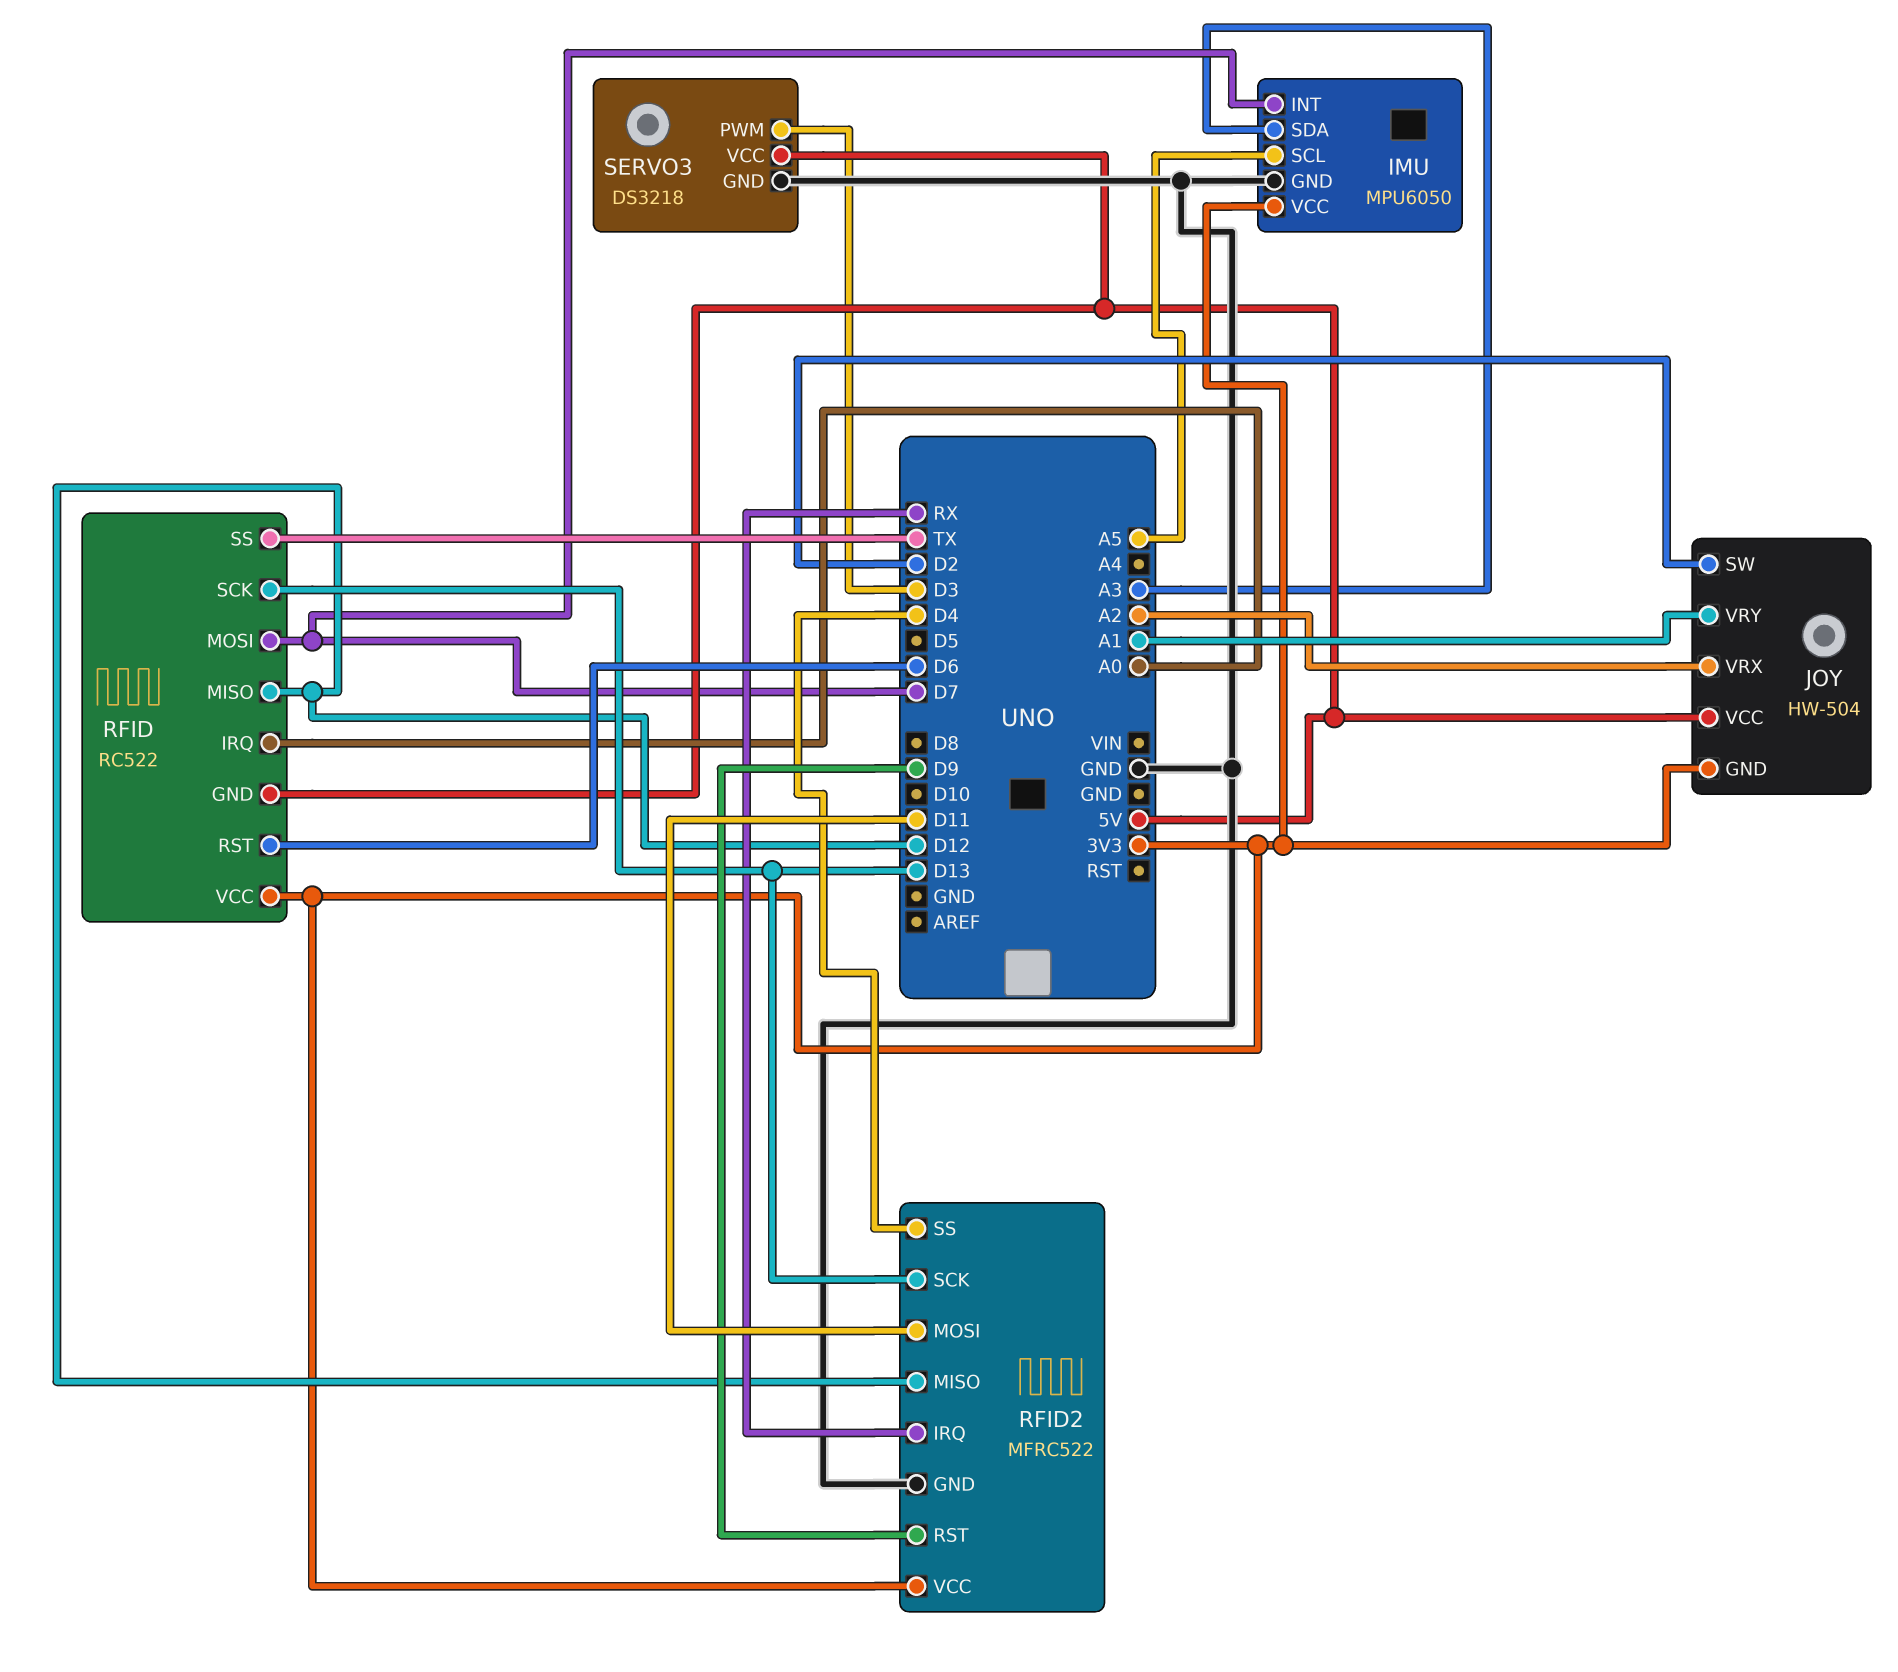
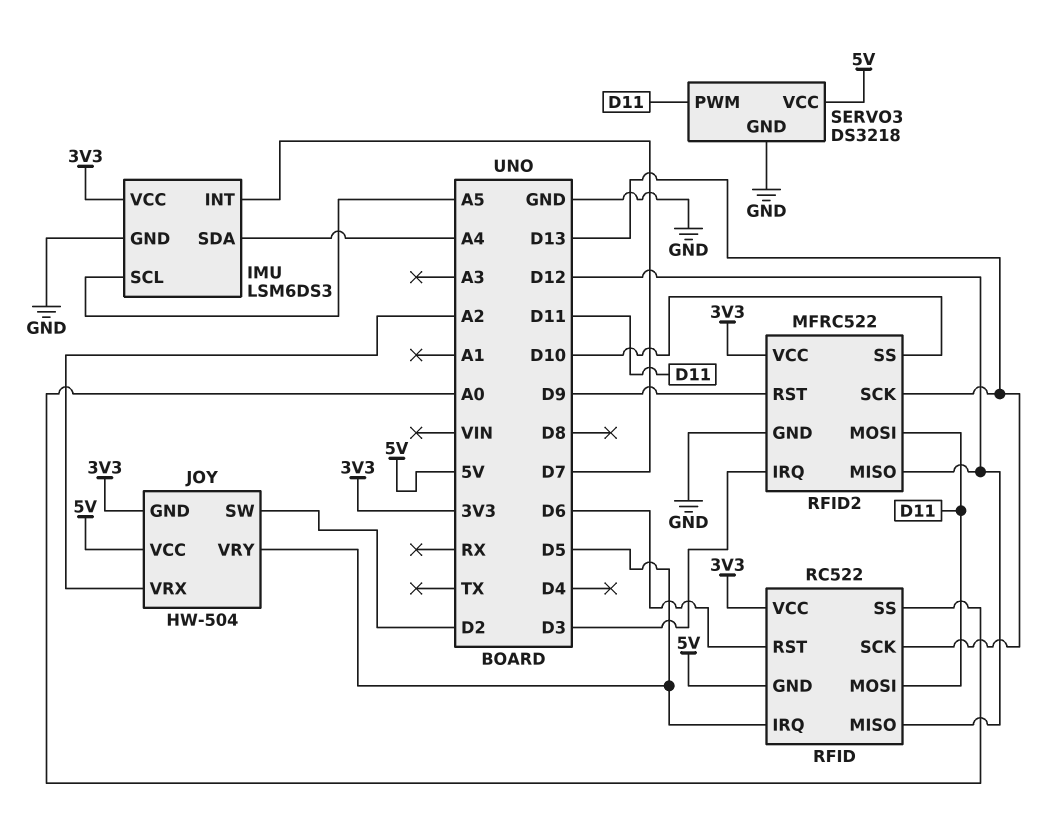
IMU: MPU6050 -> LSM6DS3
IMU pin SDA: A3 -> A4
JOY pin VRY: A1 -> D5
RFID pin IRQ: A0 -> D5
RFID pin MOSI: D7 -> D11
RFID pin SS: TX -> A0
RFID2 pin IRQ: RX -> D3
RFID2 pin SS: D4 -> D10
SERVO3 pin PWM: D3 -> D11

